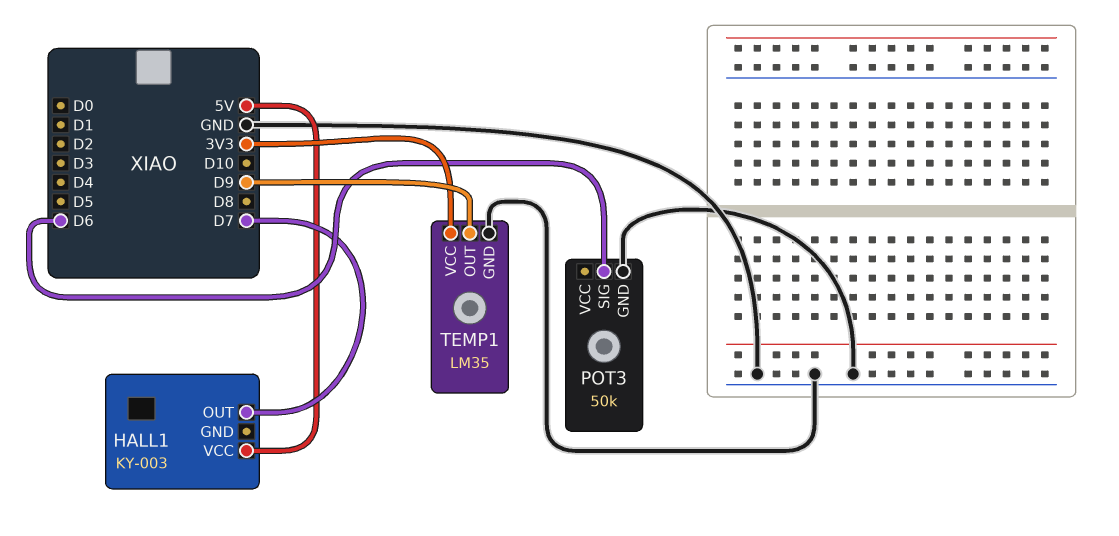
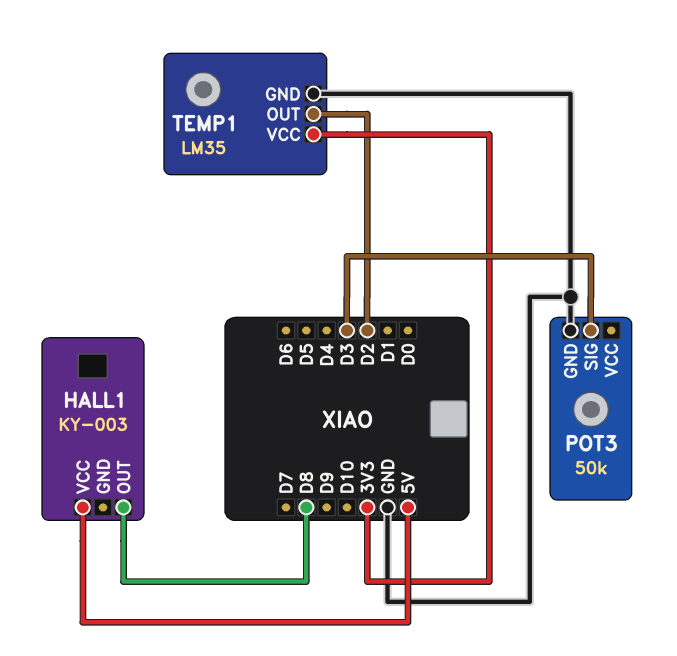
HALL1 pin OUT: D7 -> D8
POT3 pin SIG: D6 -> D3
TEMP1 pin OUT: D9 -> D2

